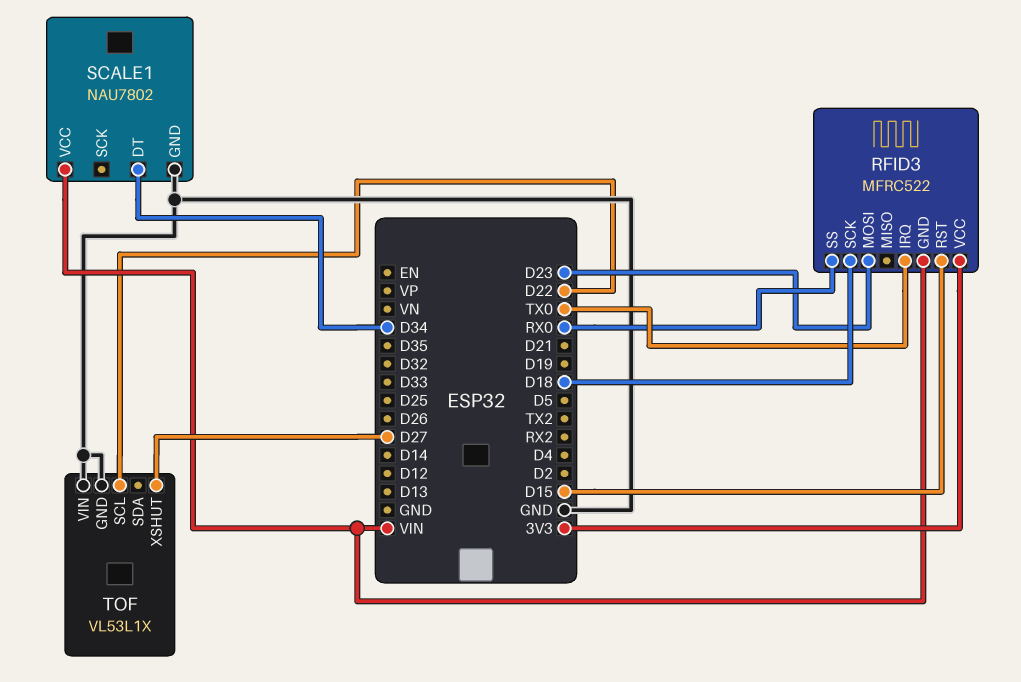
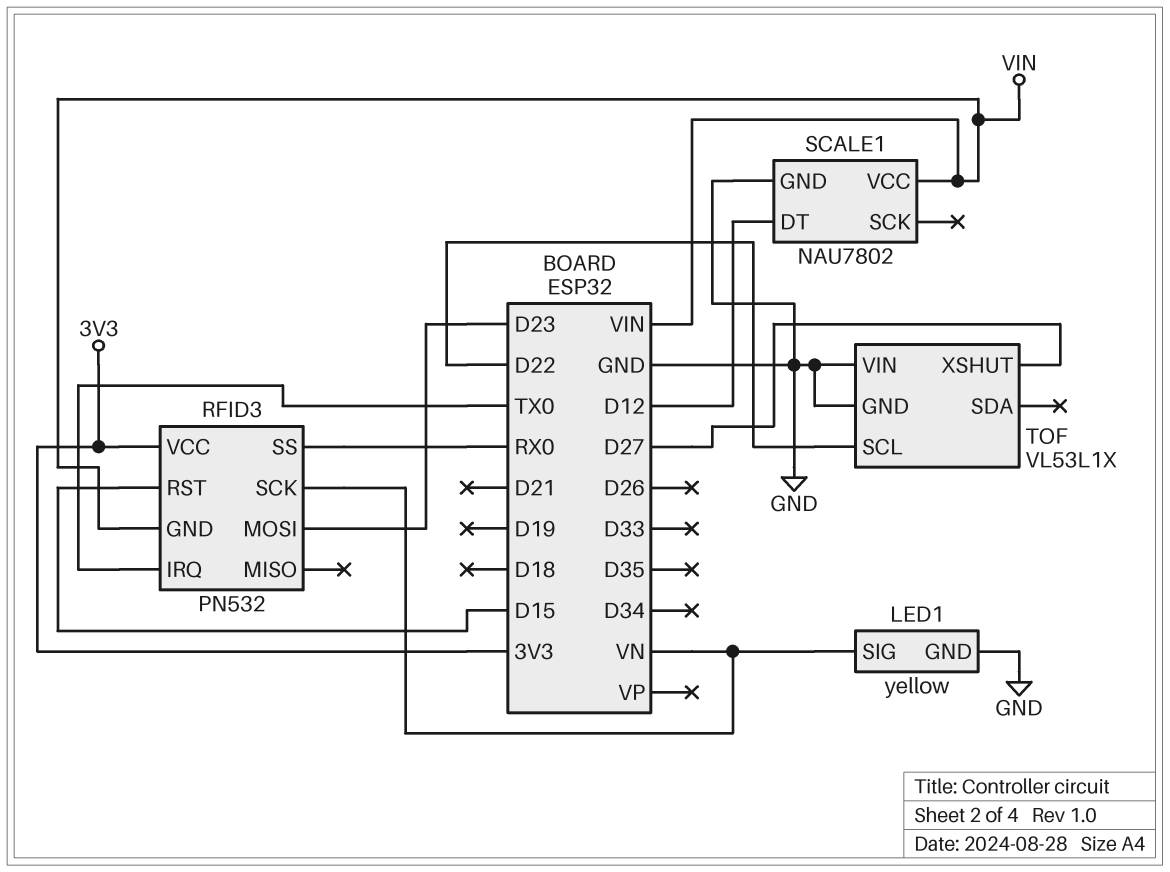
LED1: none -> yellow
LED1 pin GND: none -> GND
LED1 pin SIG: none -> VN
RFID3: MFRC522 -> PN532
RFID3 pin SCK: D18 -> VN
SCALE1 pin DT: D34 -> D12

